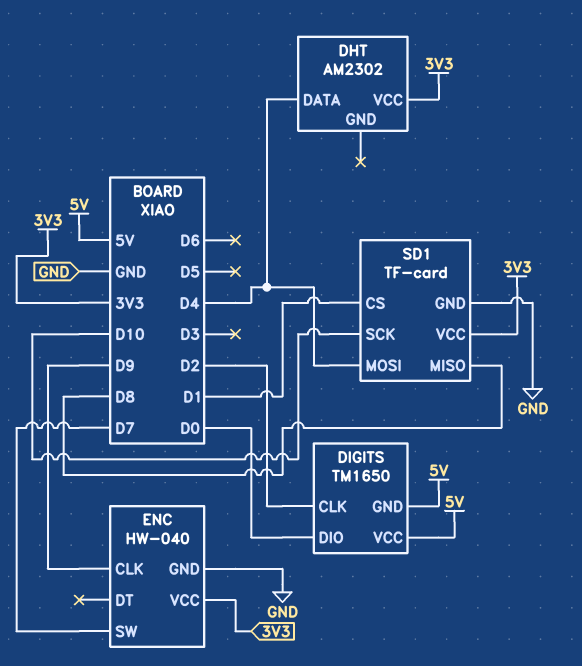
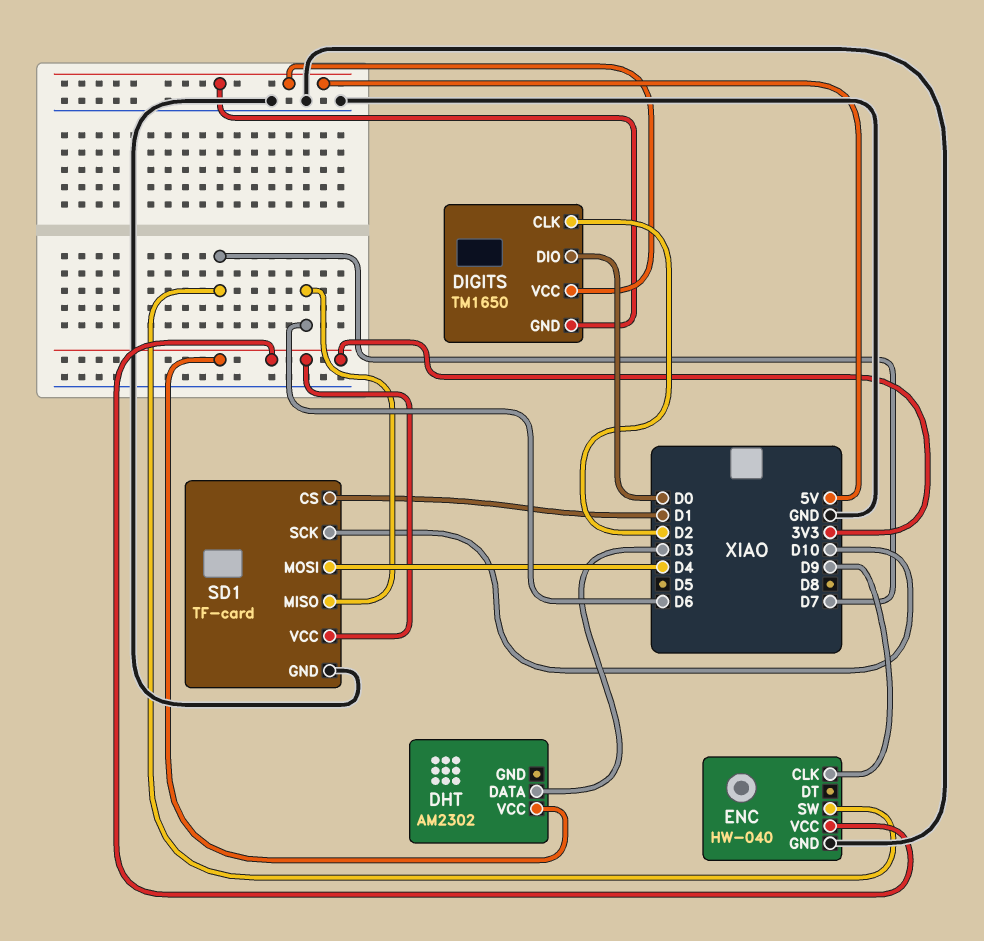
DHT pin DATA: D4 -> D3
SD1 pin MISO: D8 -> D6

